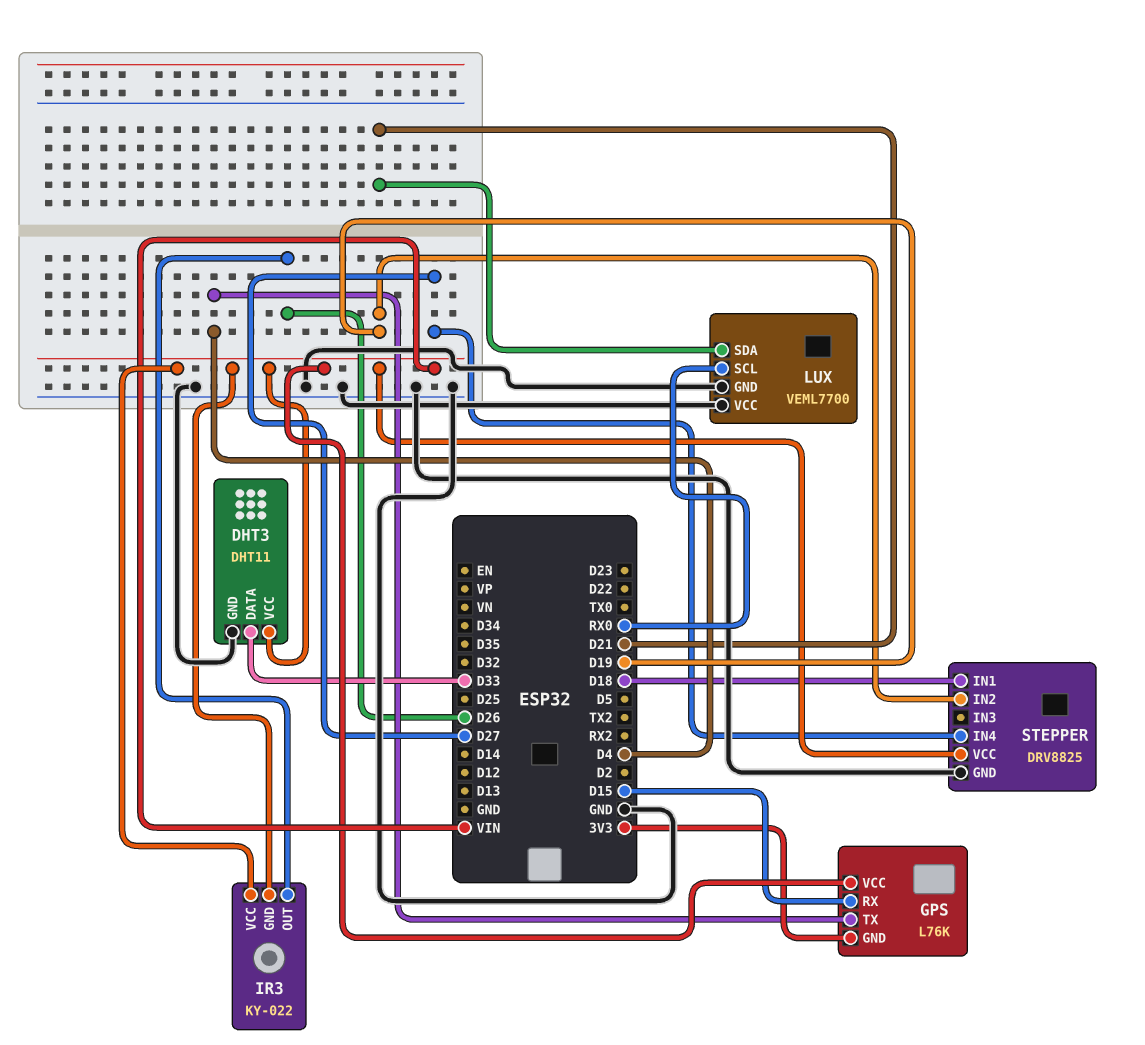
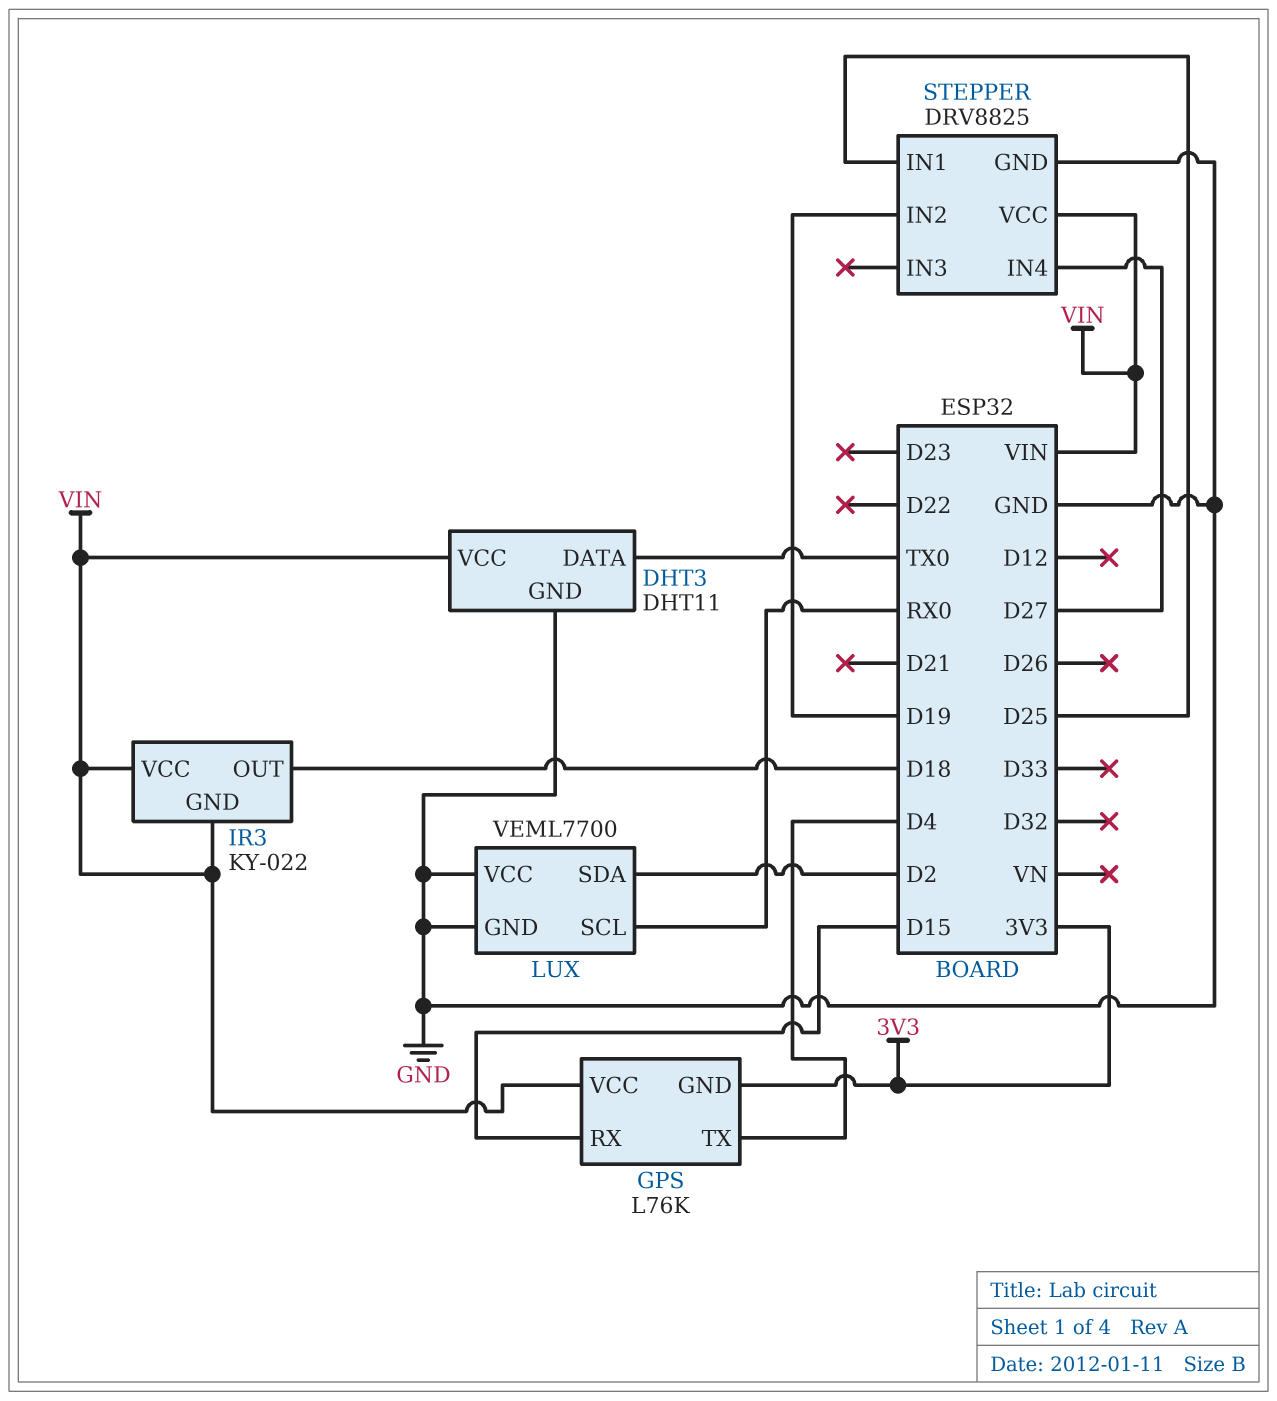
DHT3 pin DATA: D33 -> TX0
IR3 pin OUT: D26 -> D18
LUX pin SDA: D21 -> D2
STEPPER pin IN1: D18 -> D25

